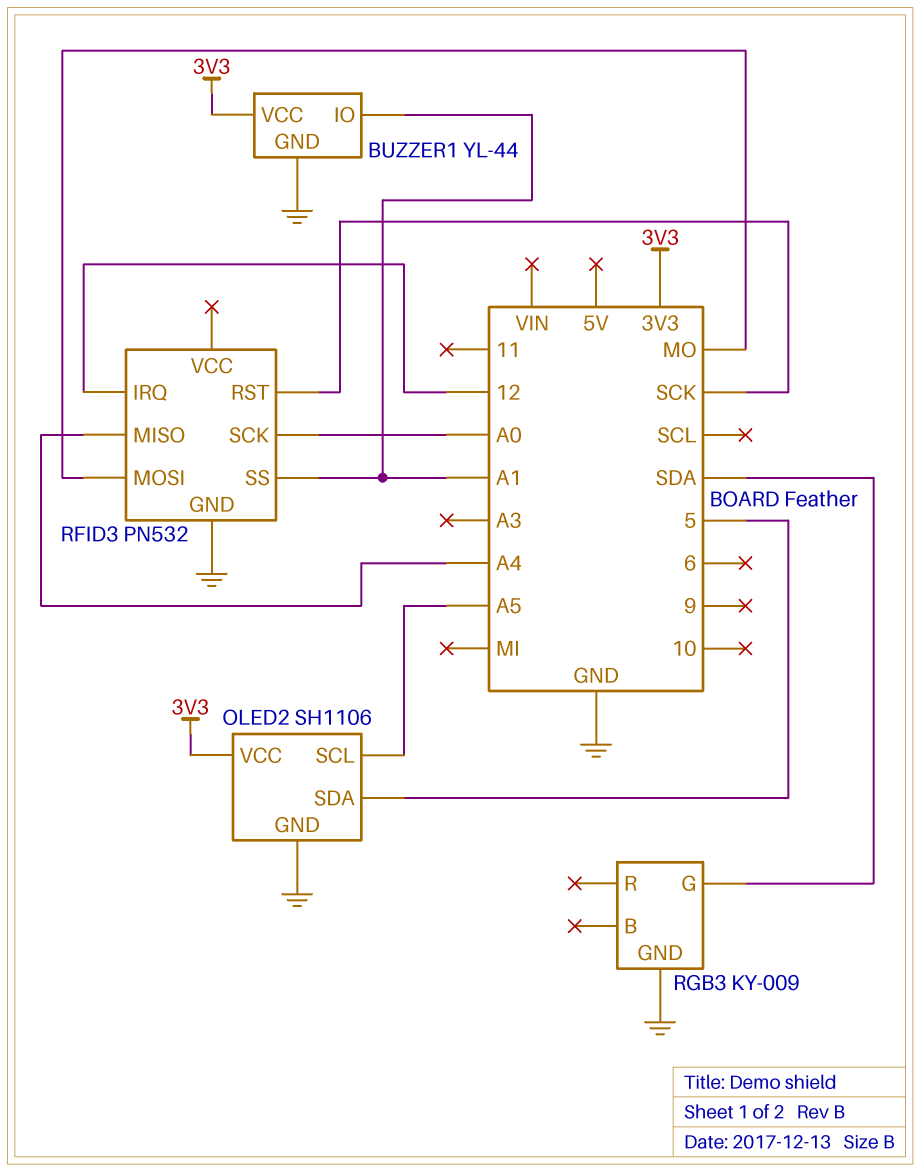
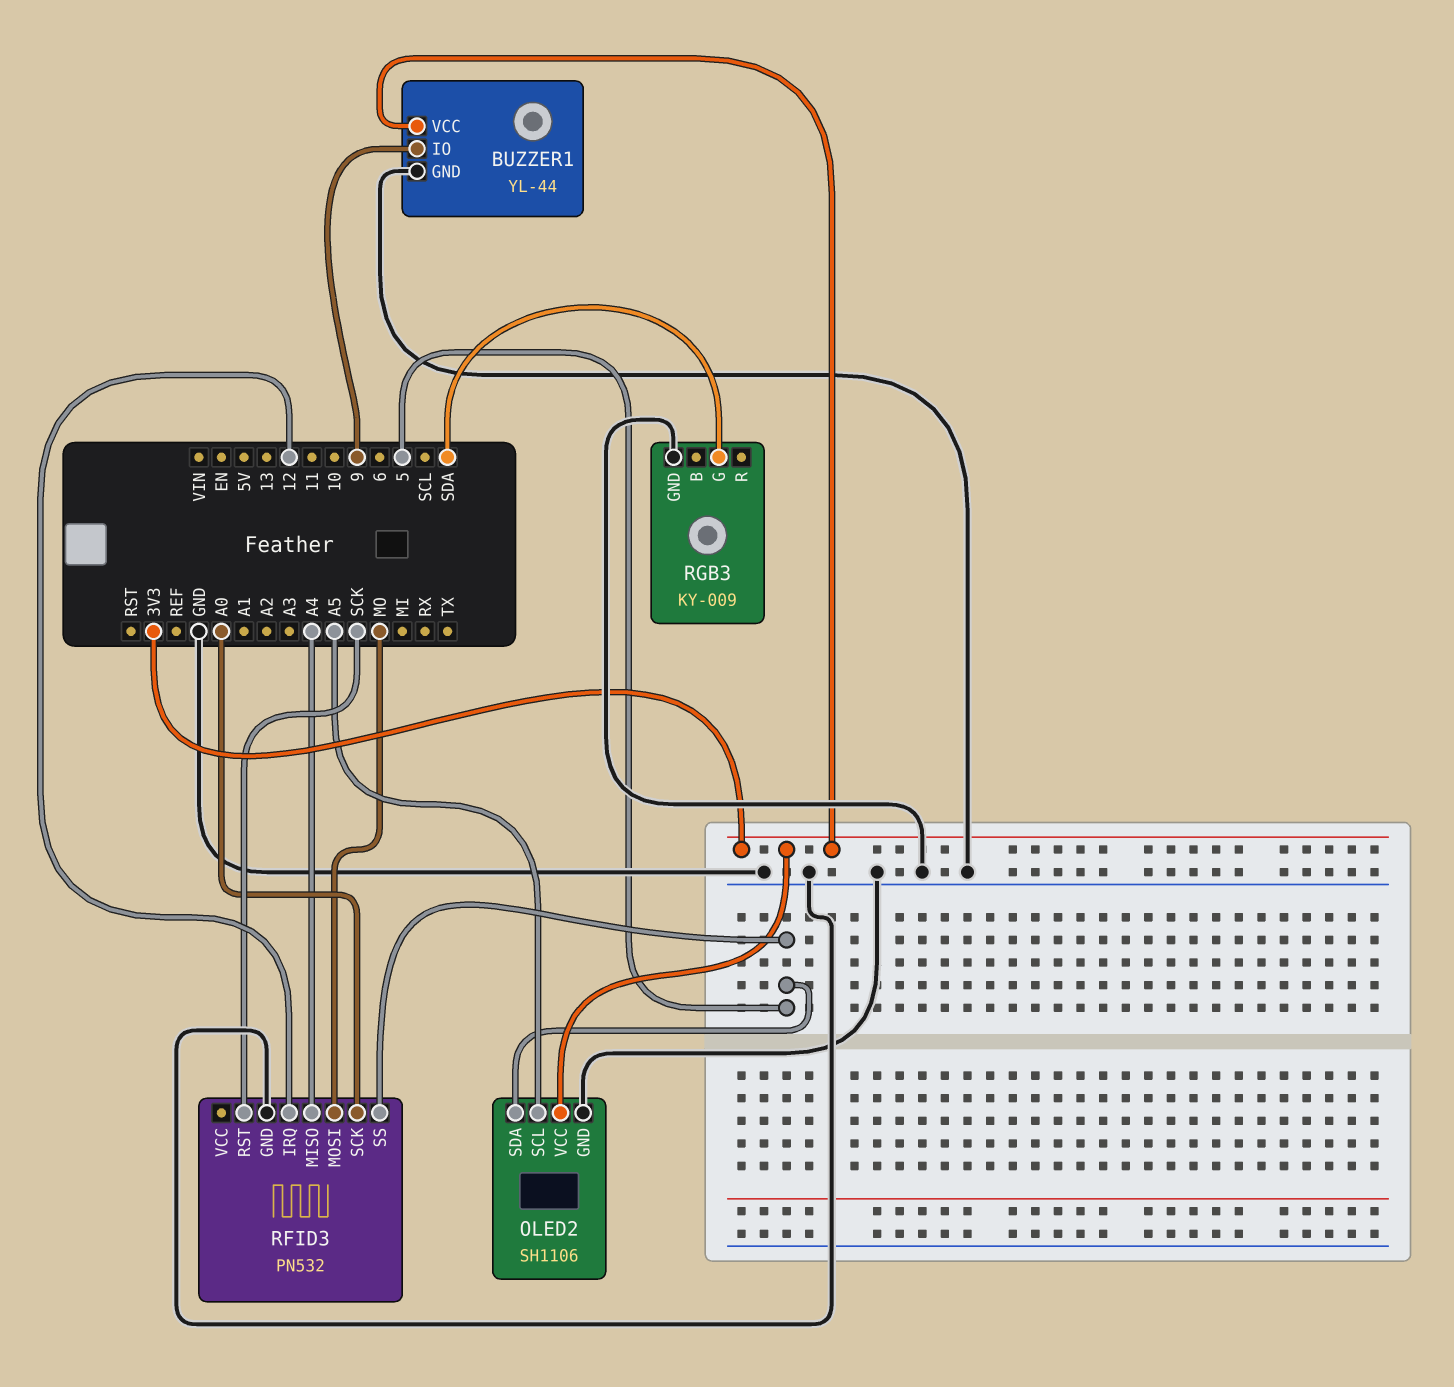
BUZZER1 pin IO: A1 -> 9
RFID3 pin SS: A1 -> 5

